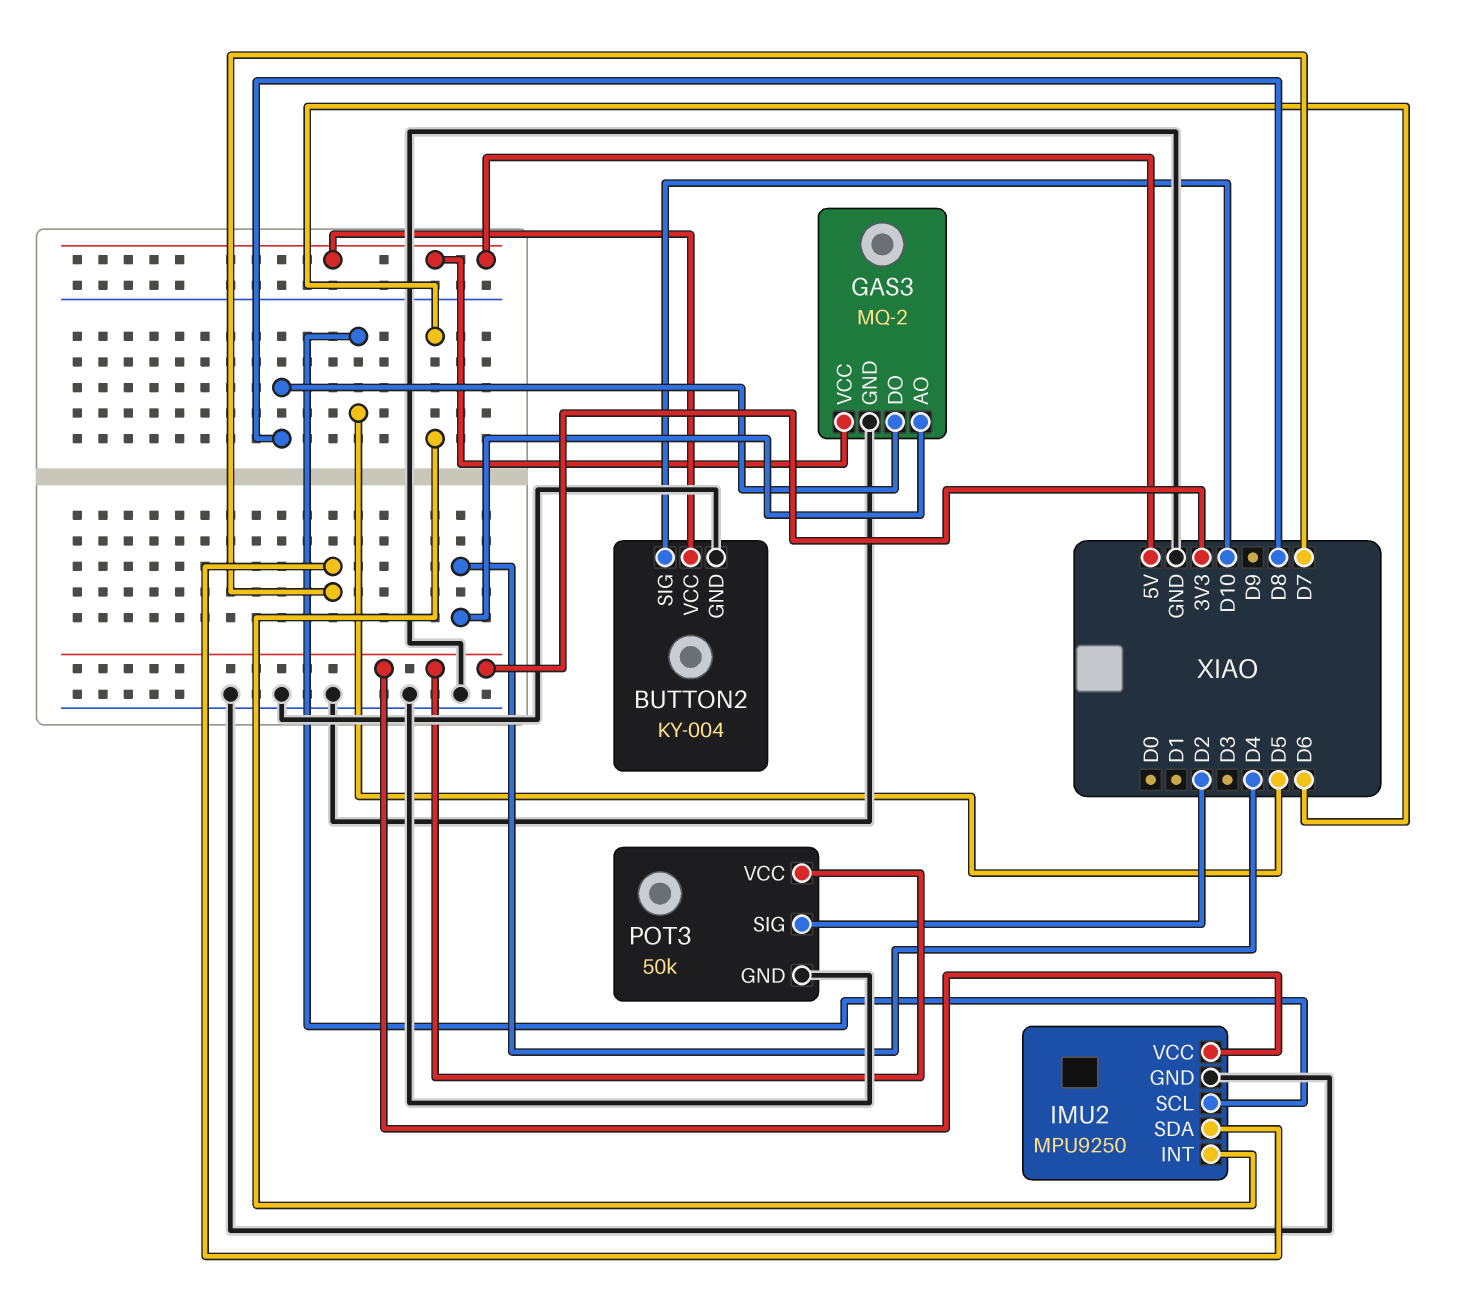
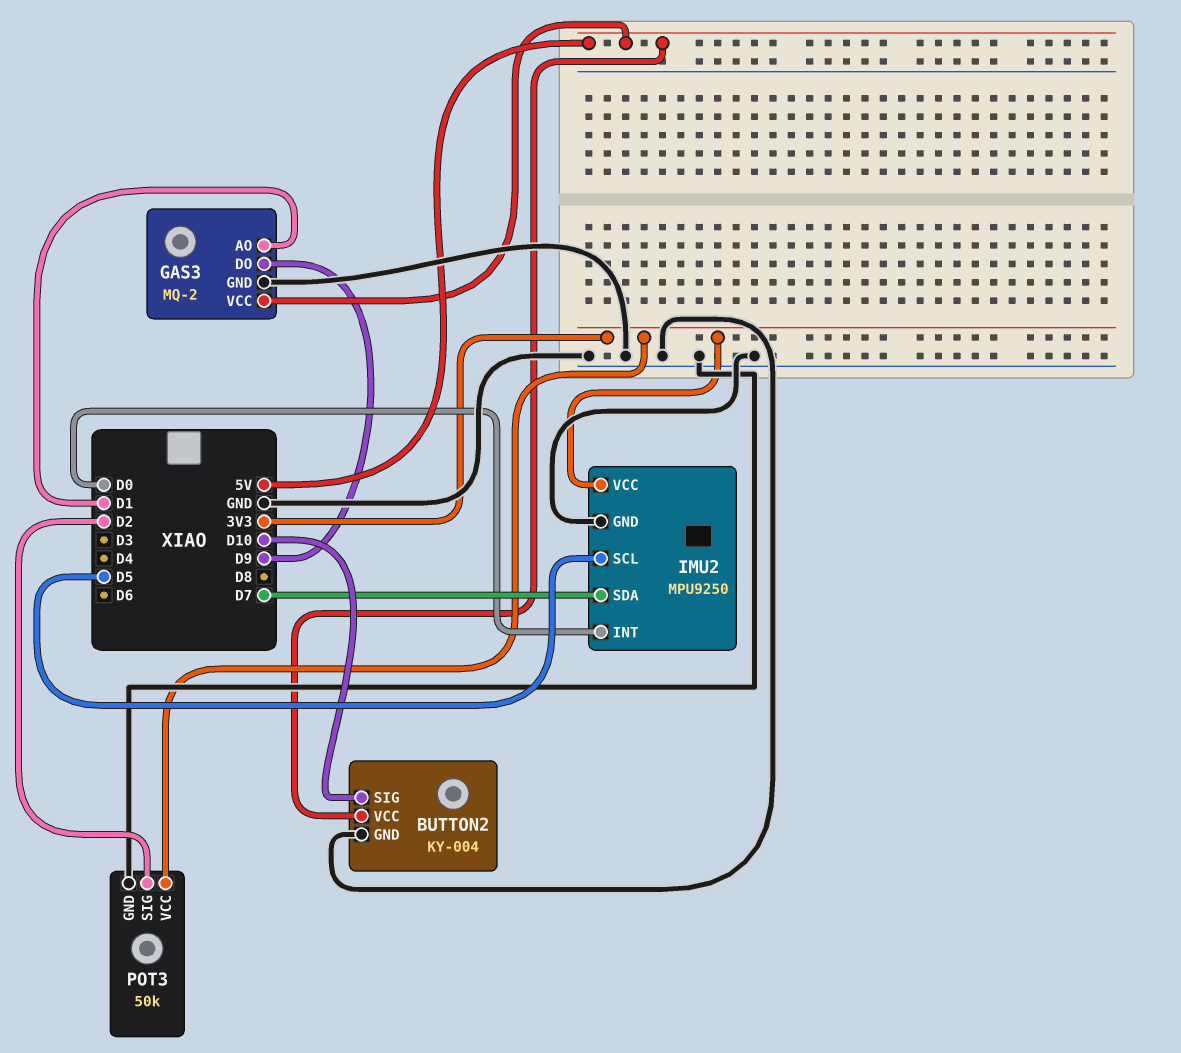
GAS3 pin AO: D4 -> D1
GAS3 pin DO: D8 -> D9
IMU2 pin INT: D6 -> D0

